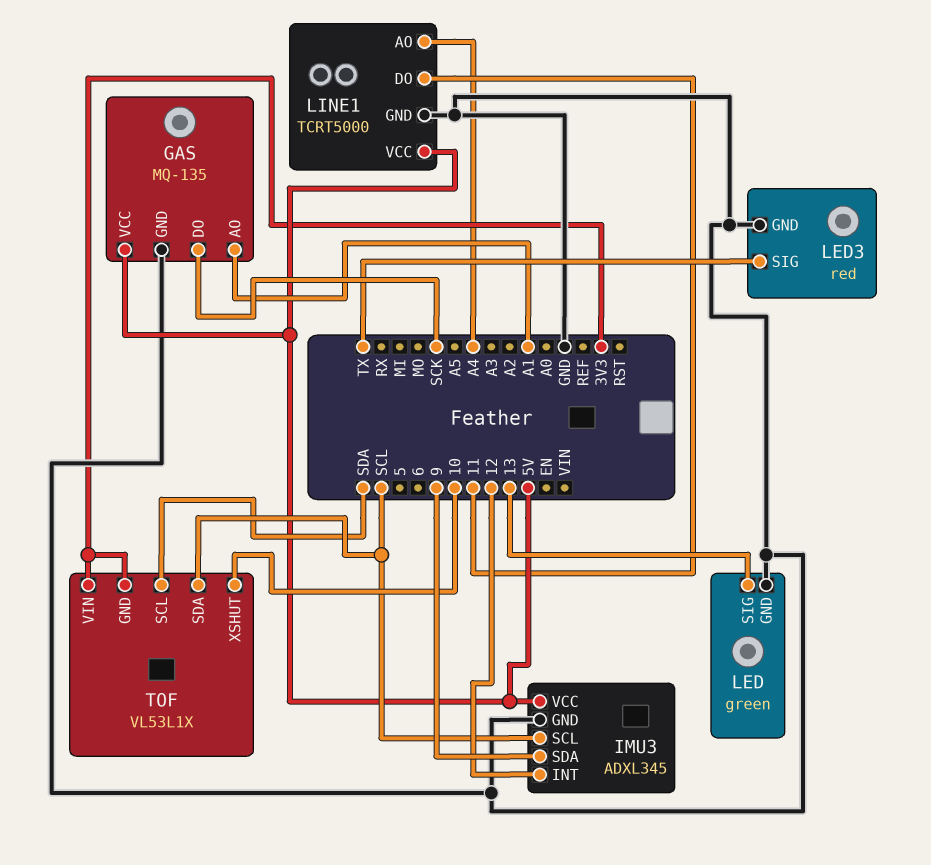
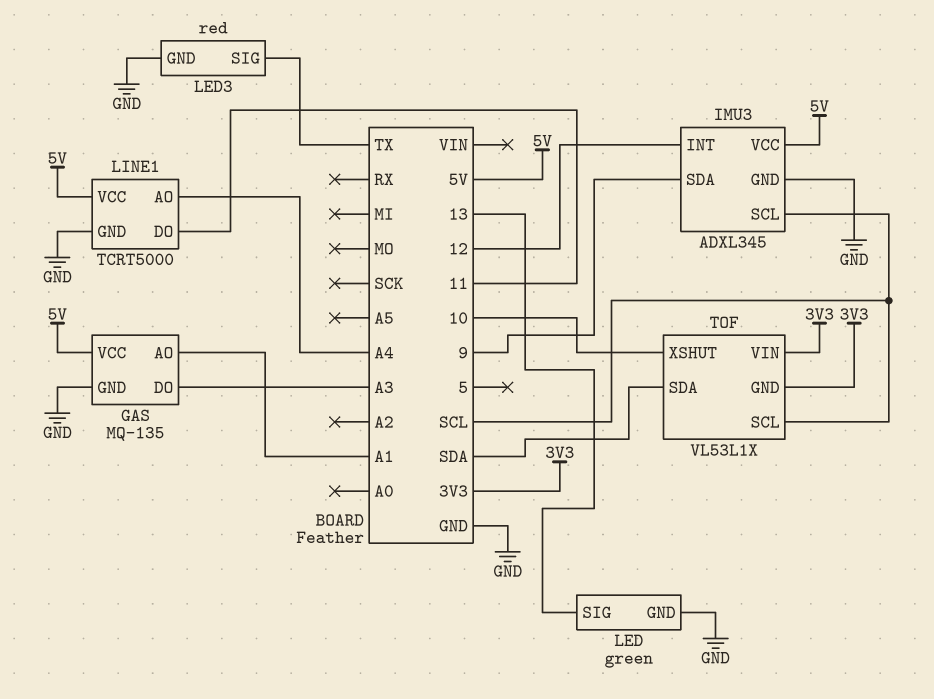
GAS pin DO: SCK -> A3
TOF pin SCL: SDA -> SCL
TOF pin SDA: SCL -> SDA

